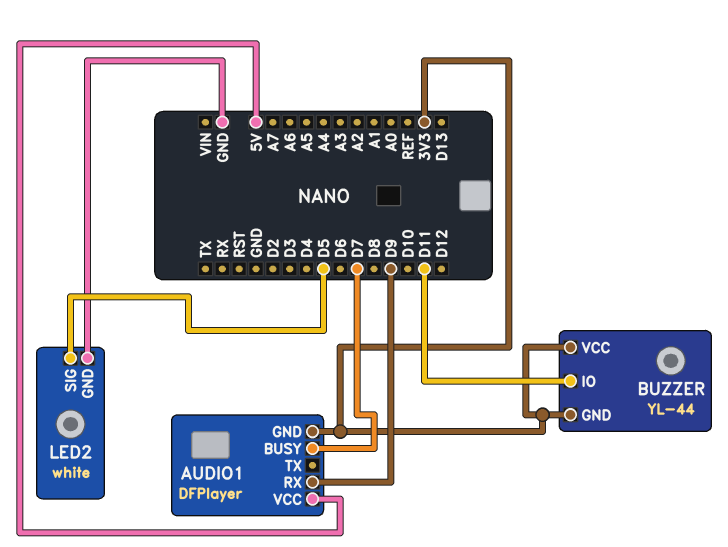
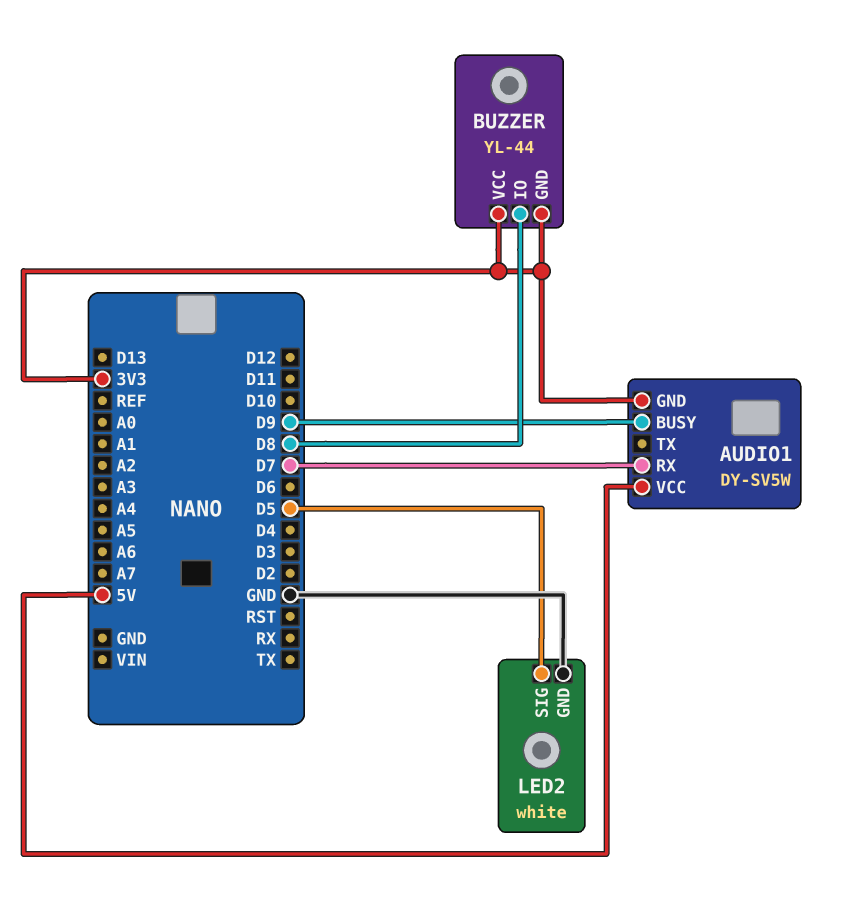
AUDIO1: DFPlayer -> DY-SV5W
AUDIO1 pin BUSY: D7 -> D9
AUDIO1 pin RX: D9 -> D7
BUZZER pin IO: D11 -> D8

